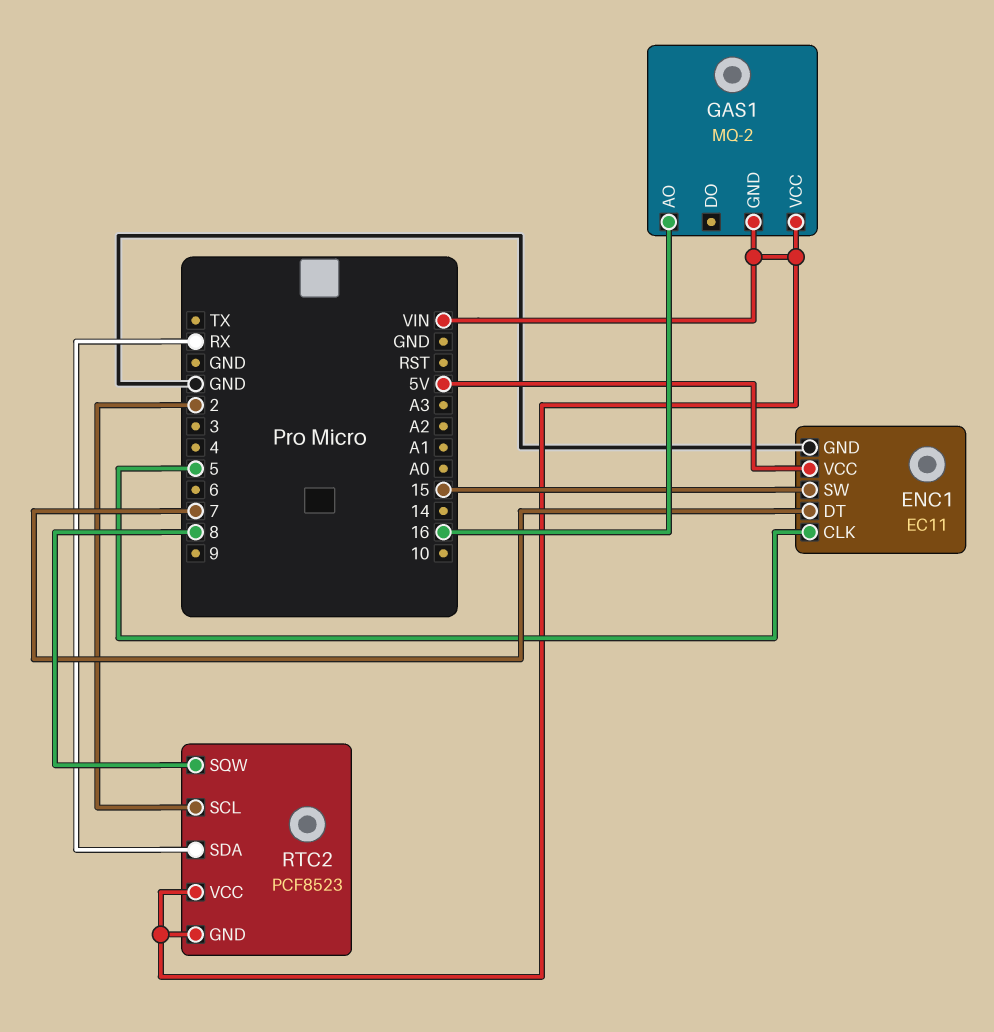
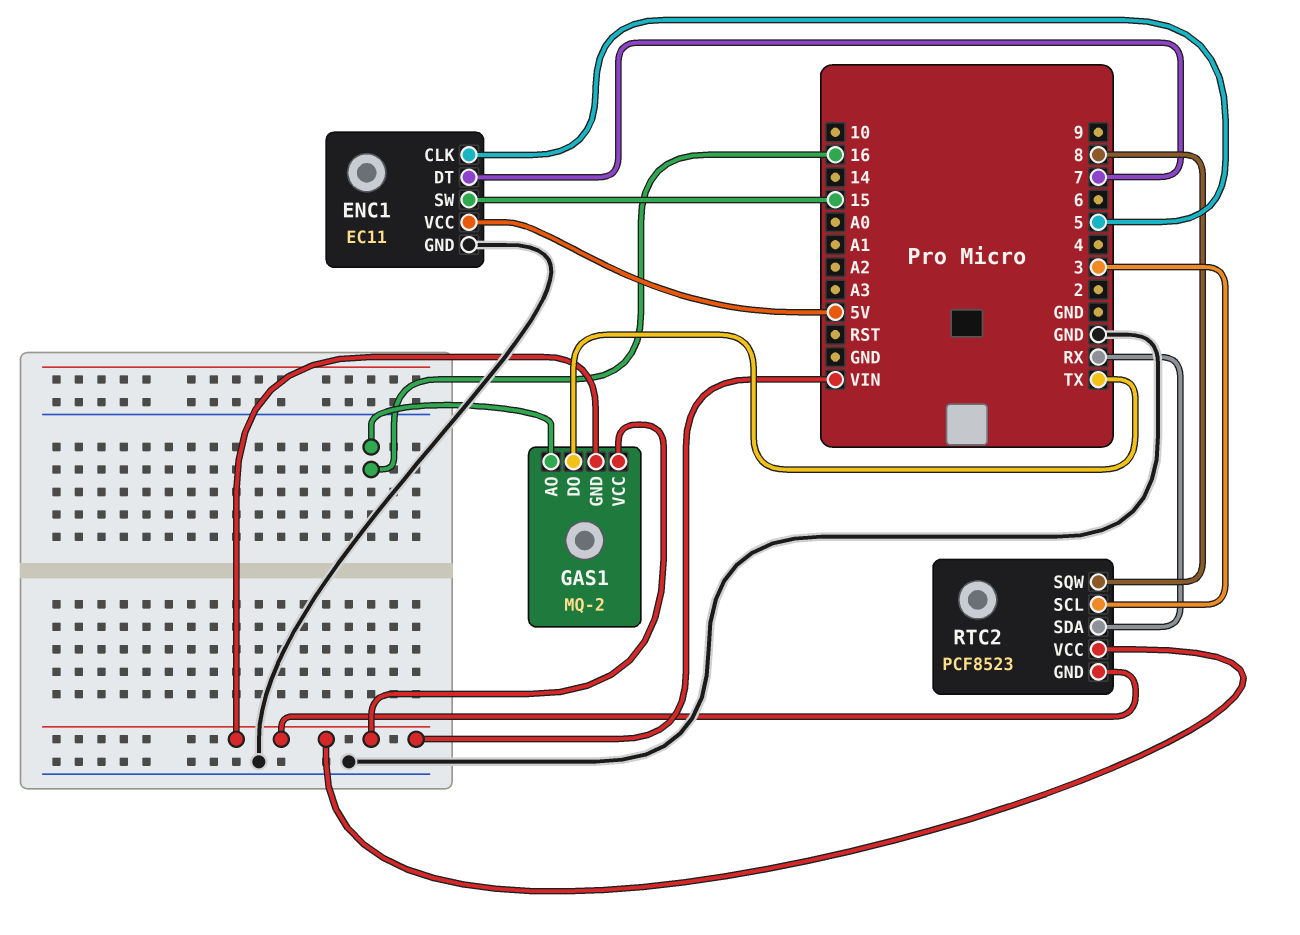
GAS1 pin DO: none -> TX
RTC2 pin SCL: 2 -> 3

